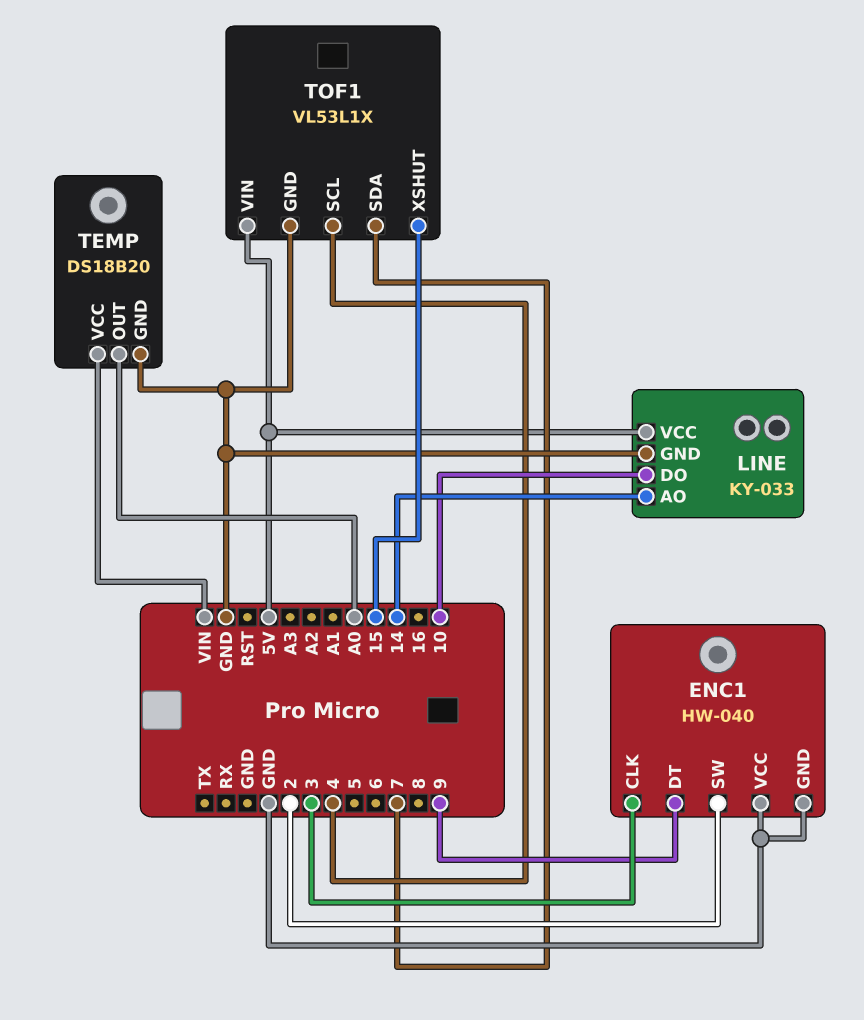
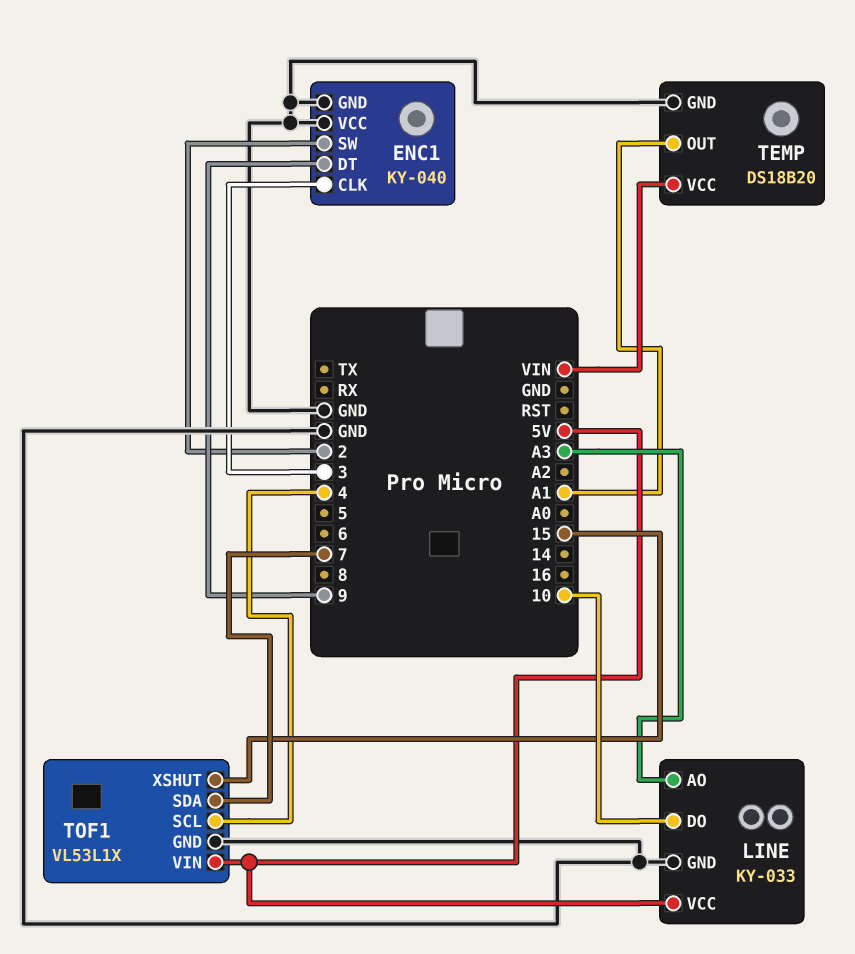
ENC1: HW-040 -> KY-040
LINE pin AO: 14 -> A3
TEMP pin OUT: A0 -> A1

